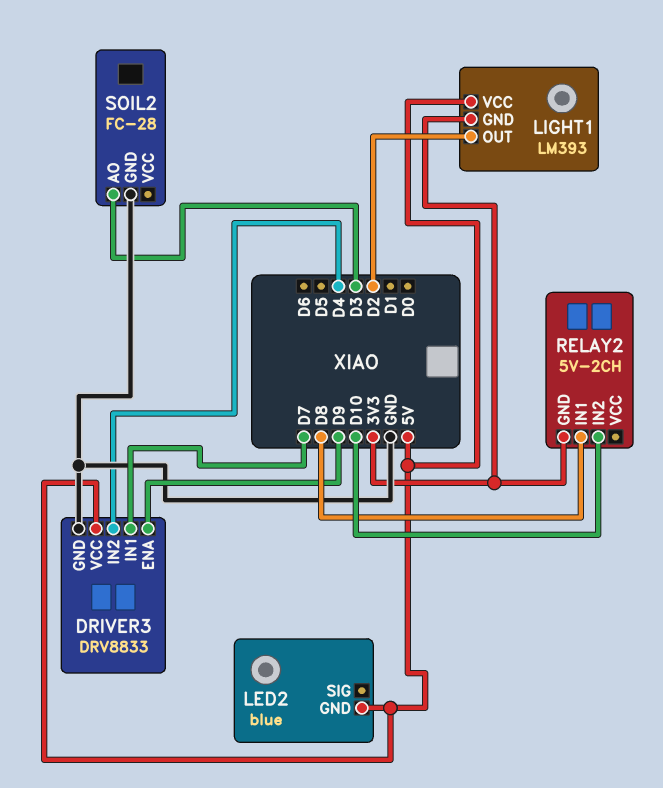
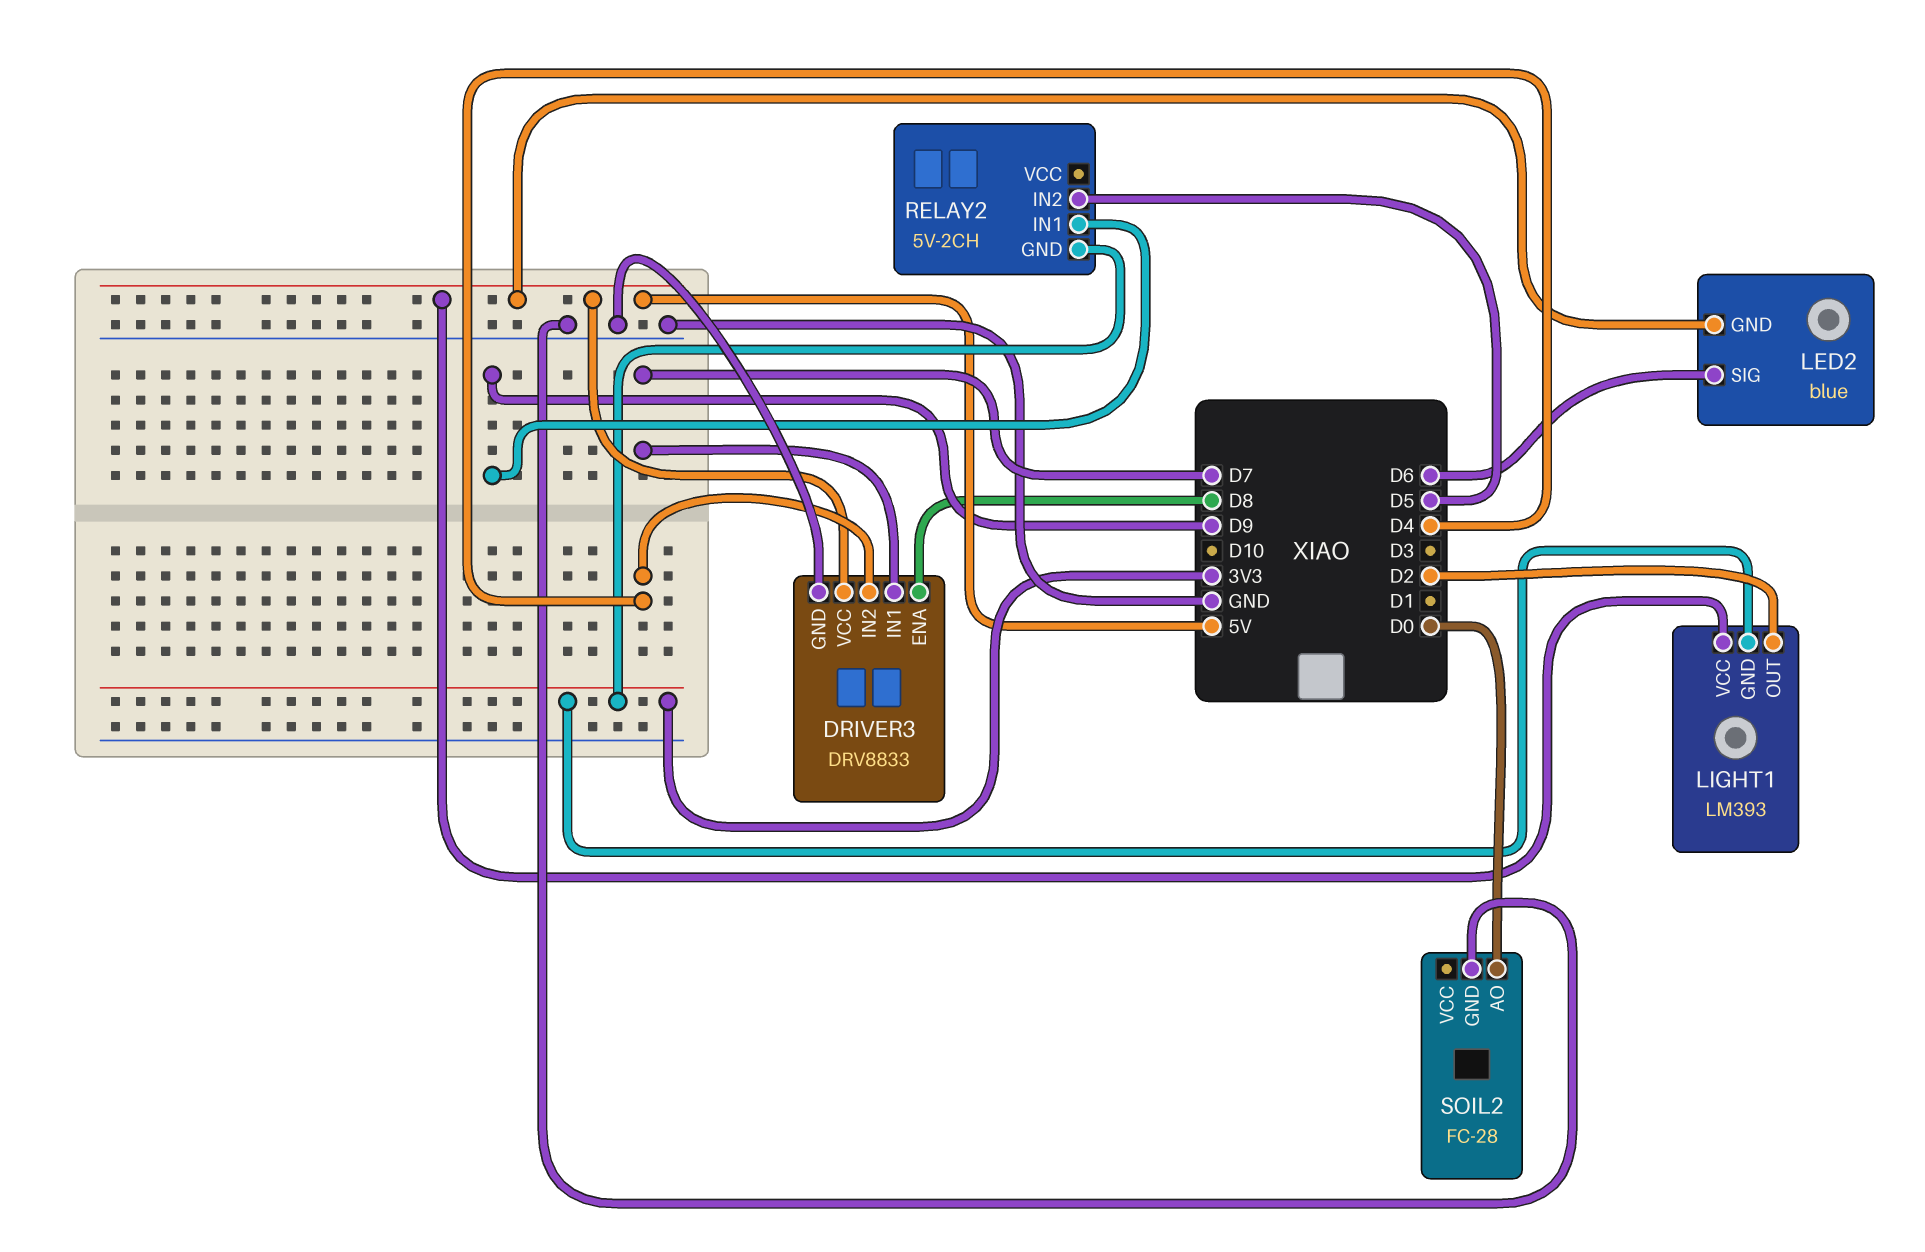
DRIVER3 pin ENA: D9 -> D8
LED2 pin SIG: none -> D6
RELAY2 pin IN1: D8 -> D9
RELAY2 pin IN2: D10 -> D5
SOIL2 pin AO: D3 -> D0

